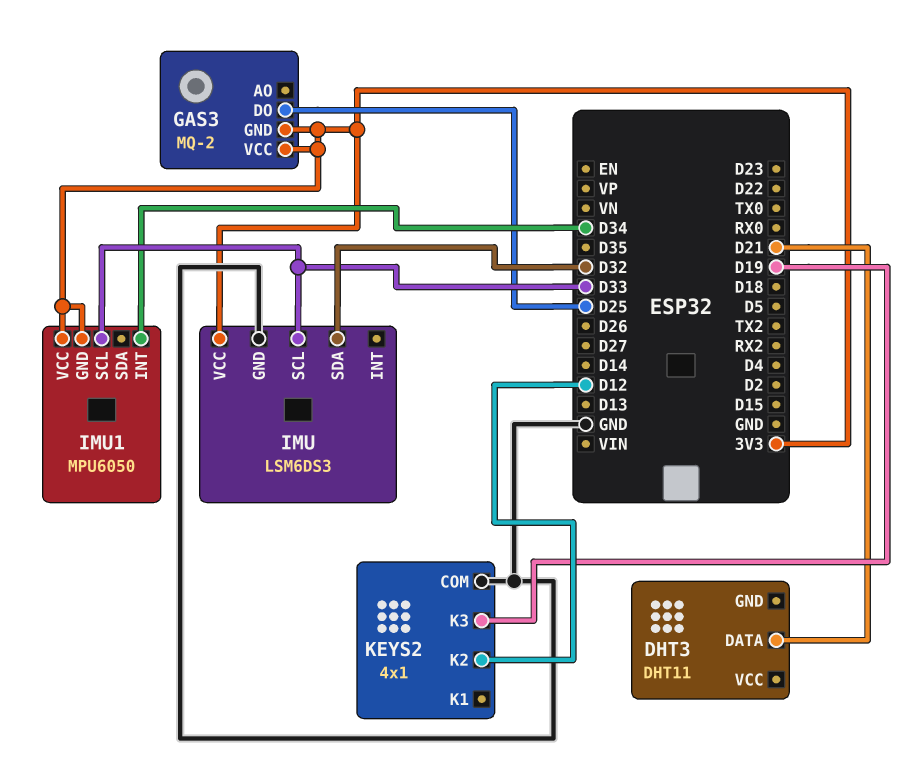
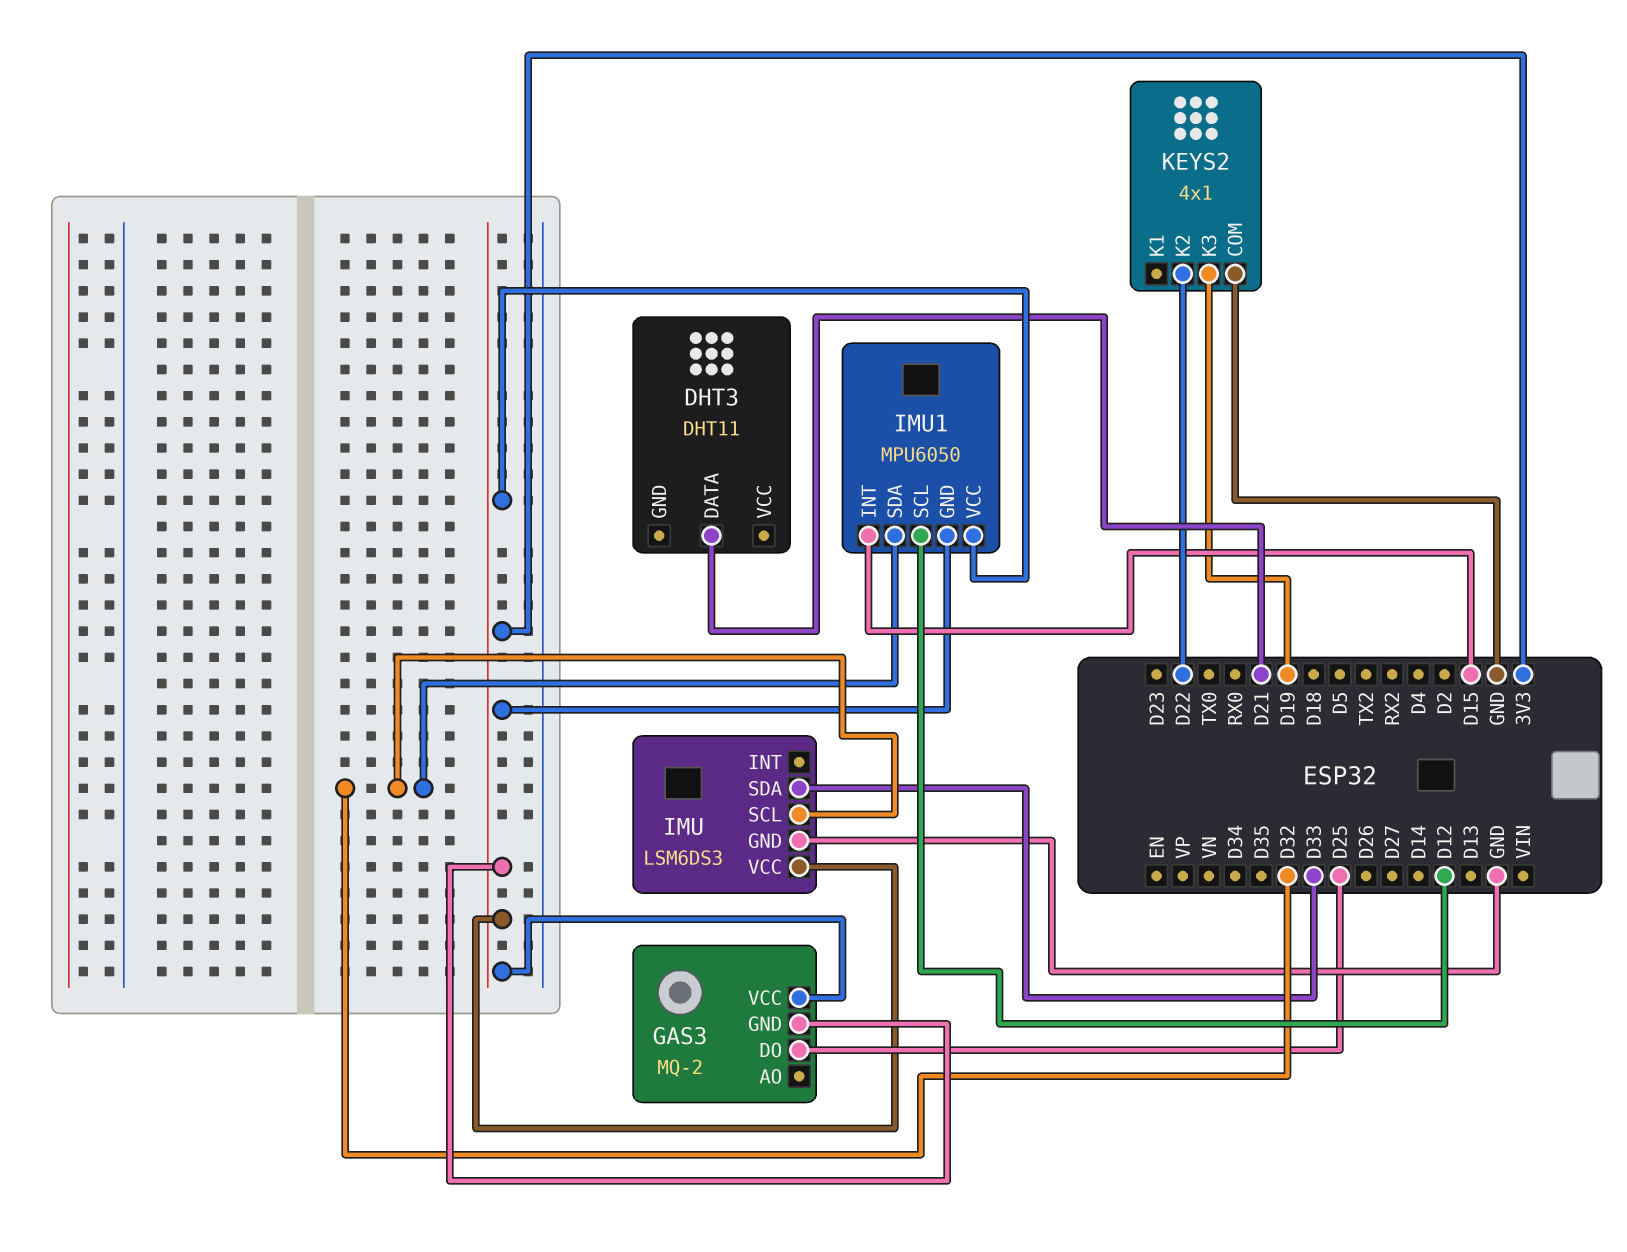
IMU pin SCL: D33 -> D32
IMU pin SDA: D32 -> D33
IMU1 pin INT: D34 -> D15
IMU1 pin SCL: D33 -> D12
IMU1 pin SDA: none -> D32
KEYS2 pin K2: D12 -> D22

